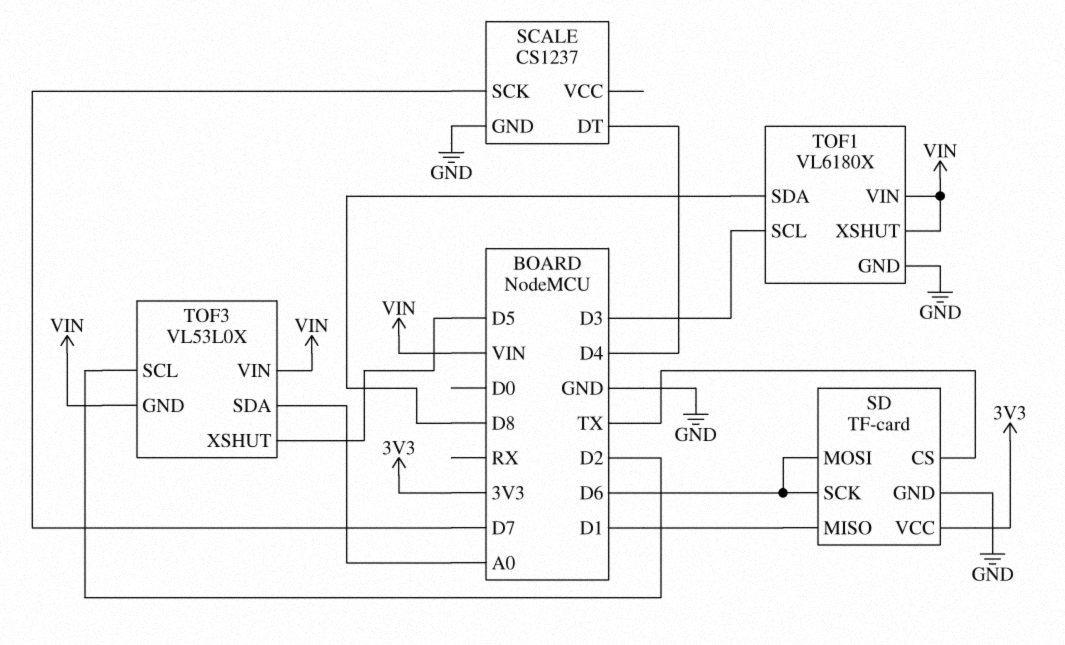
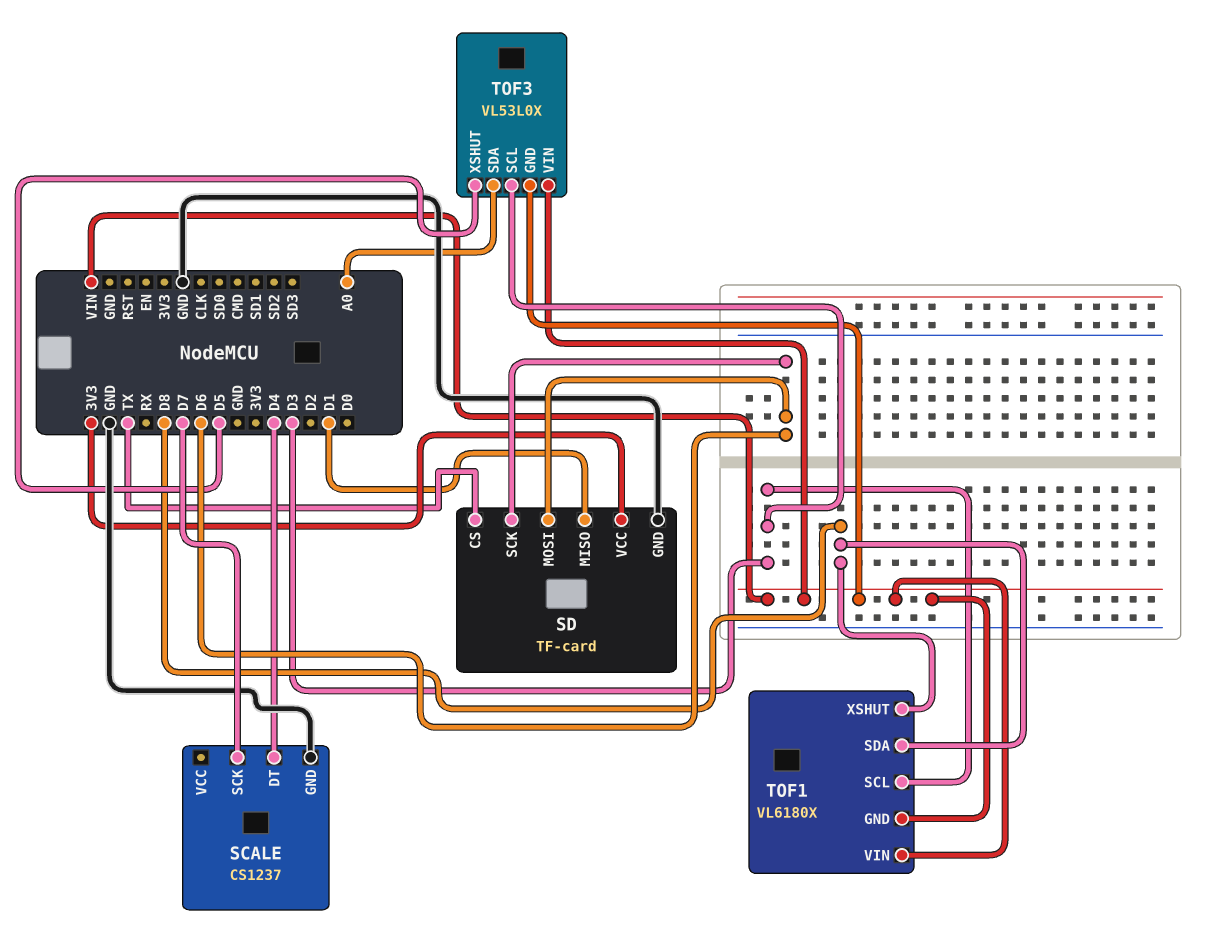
TOF1 pin GND: GND -> VIN
TOF1 pin XSHUT: VIN -> D8
TOF3 pin SCL: D2 -> D3

